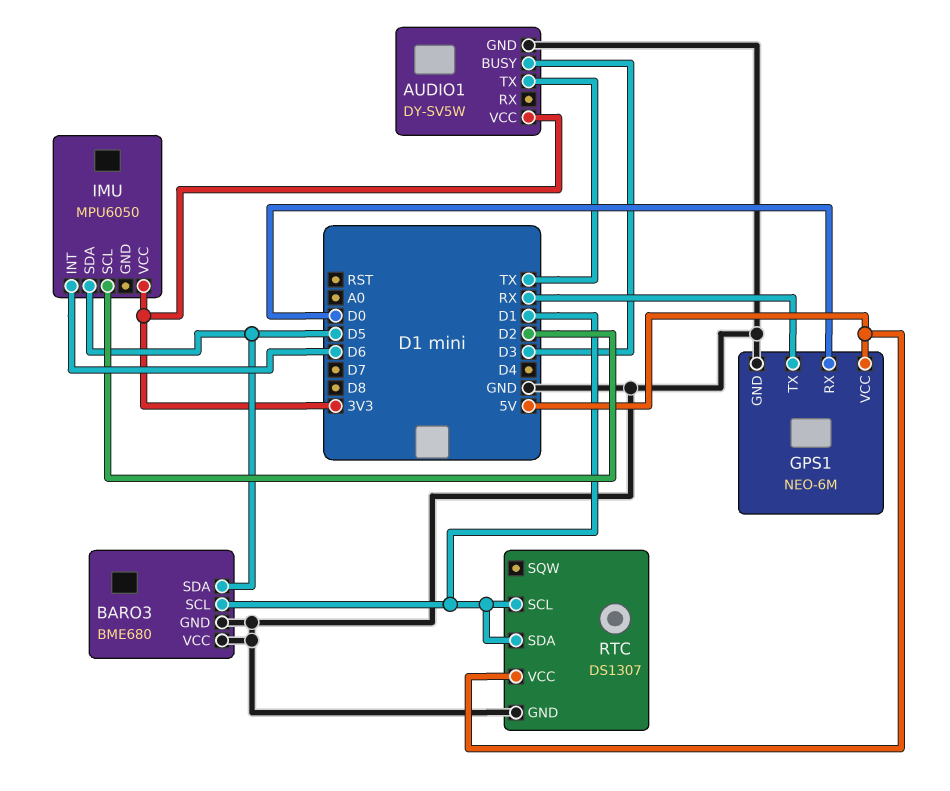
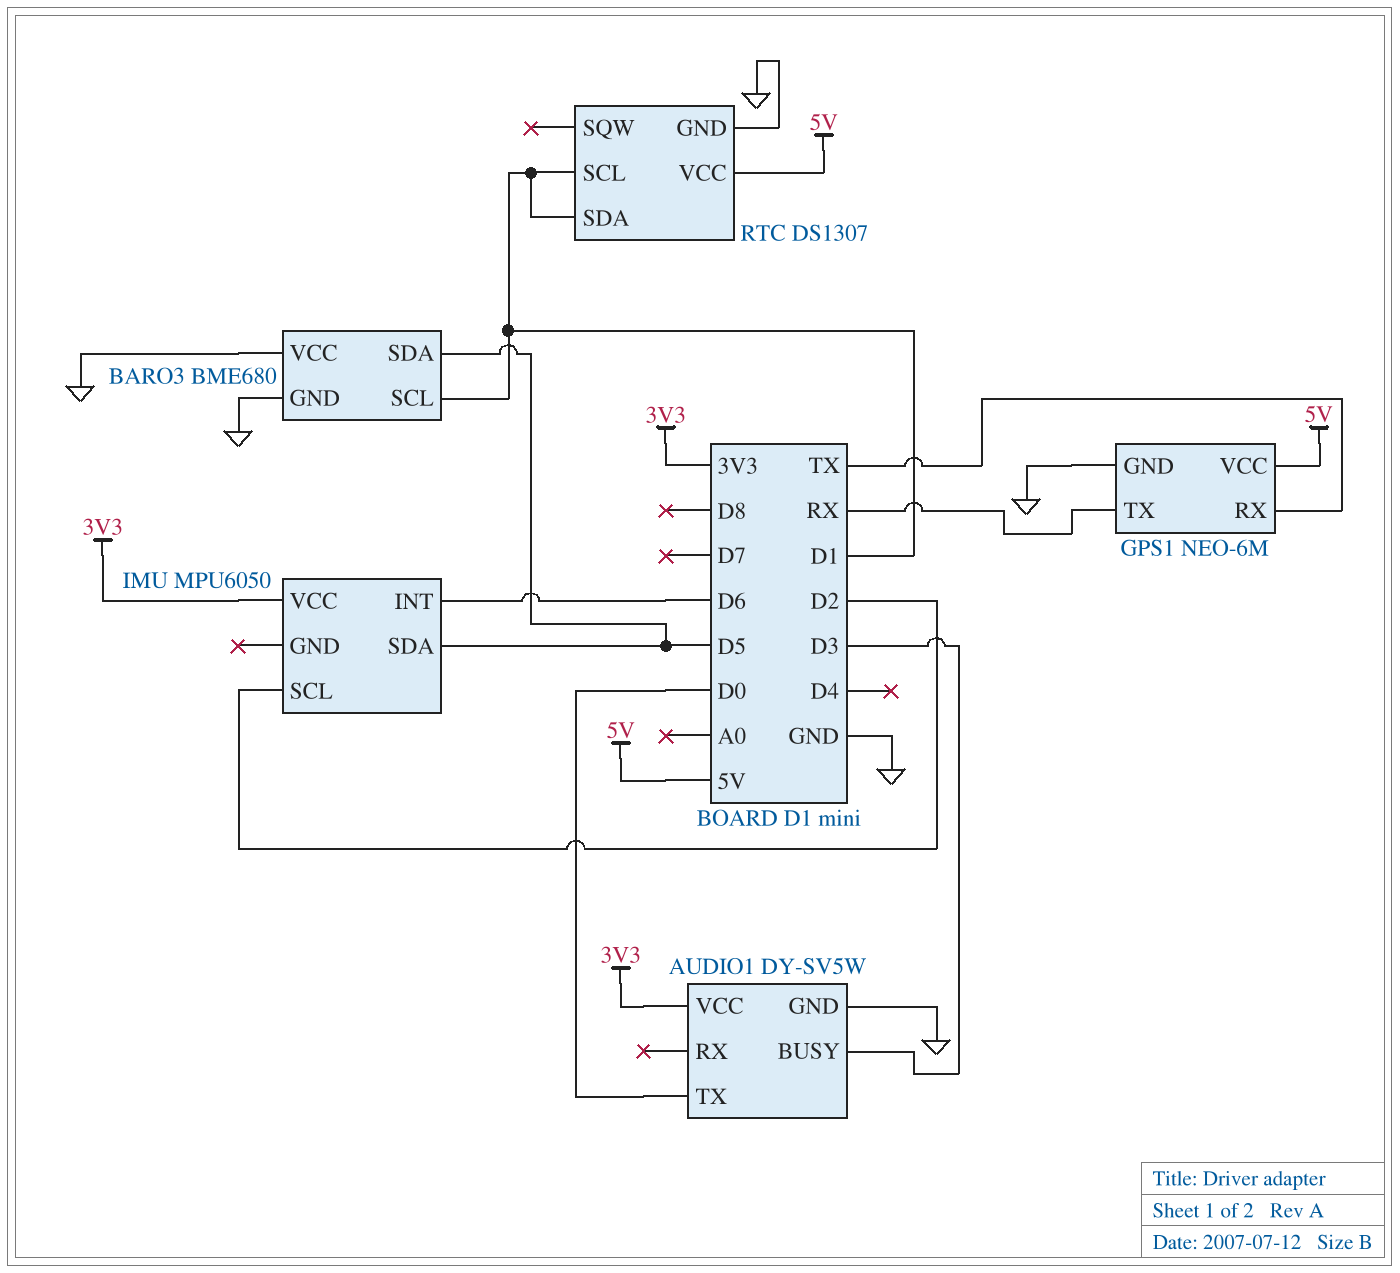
AUDIO1 pin TX: TX -> D0
GPS1 pin RX: D0 -> TX

